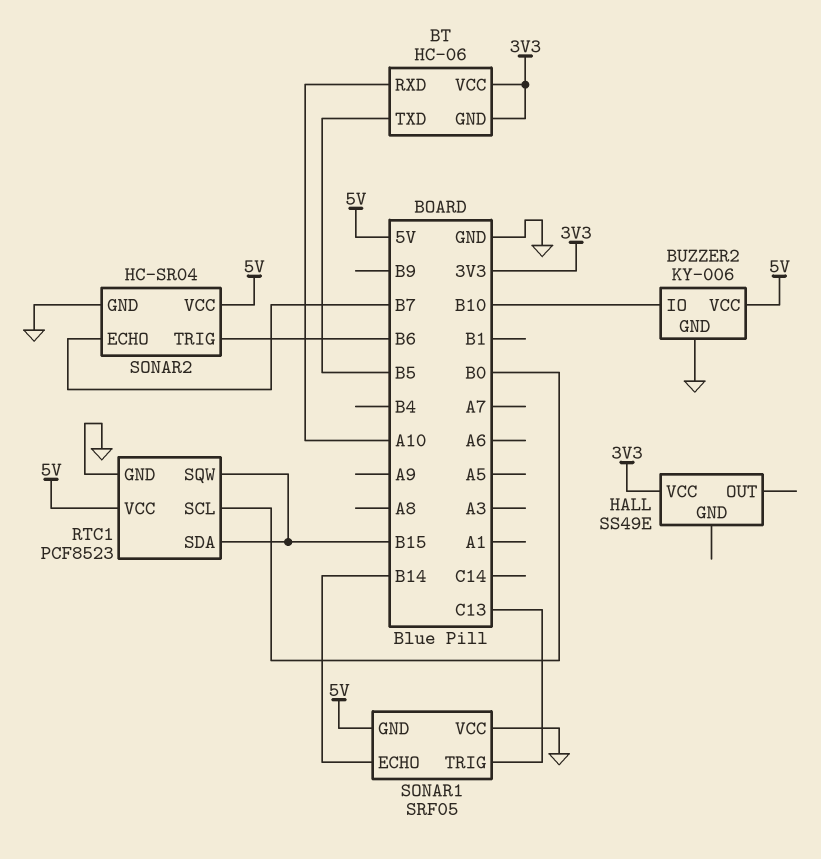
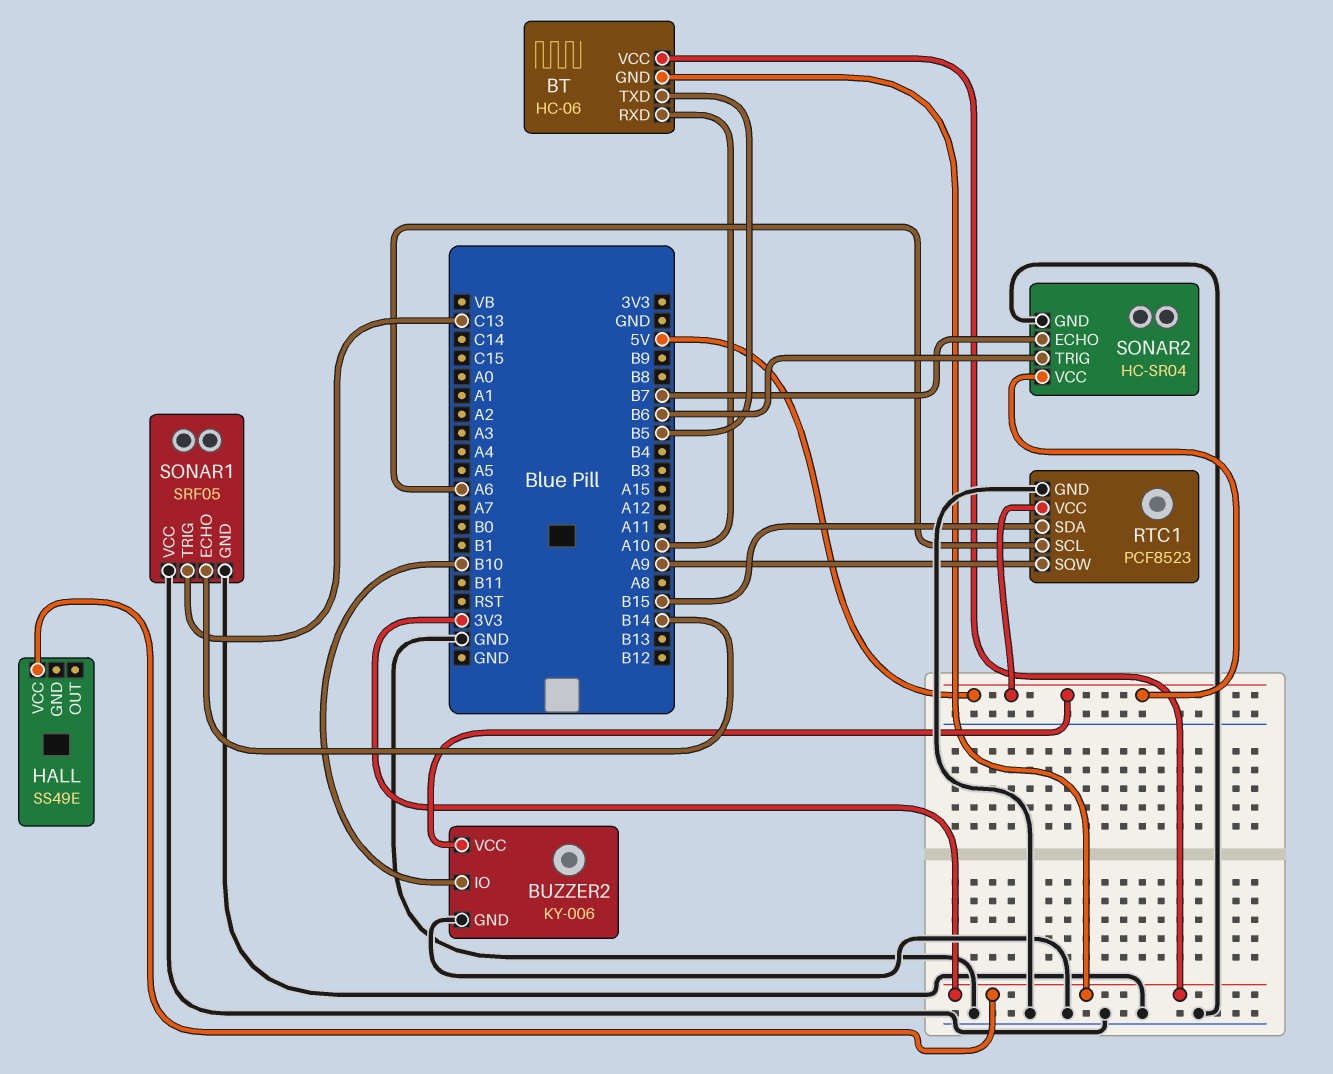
RTC1 pin SCL: B0 -> A6
RTC1 pin SQW: B15 -> A9
SONAR1 pin GND: 5V -> GND

